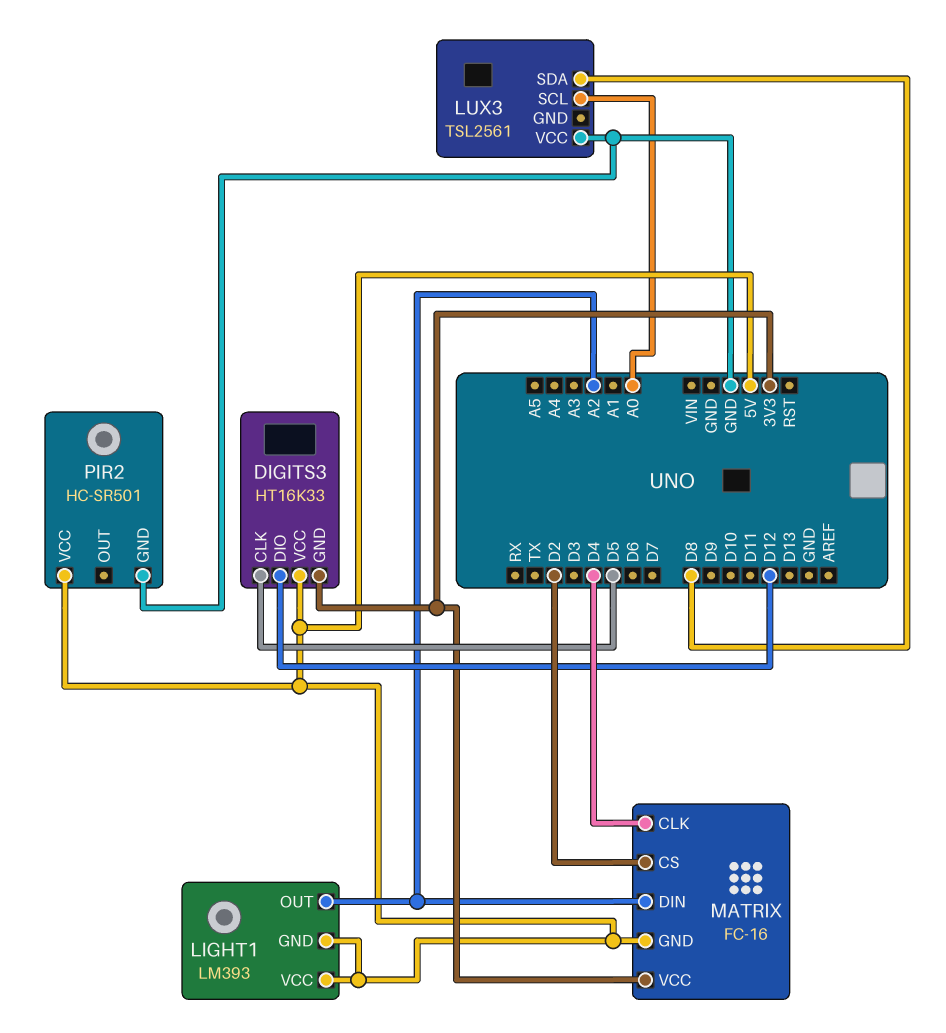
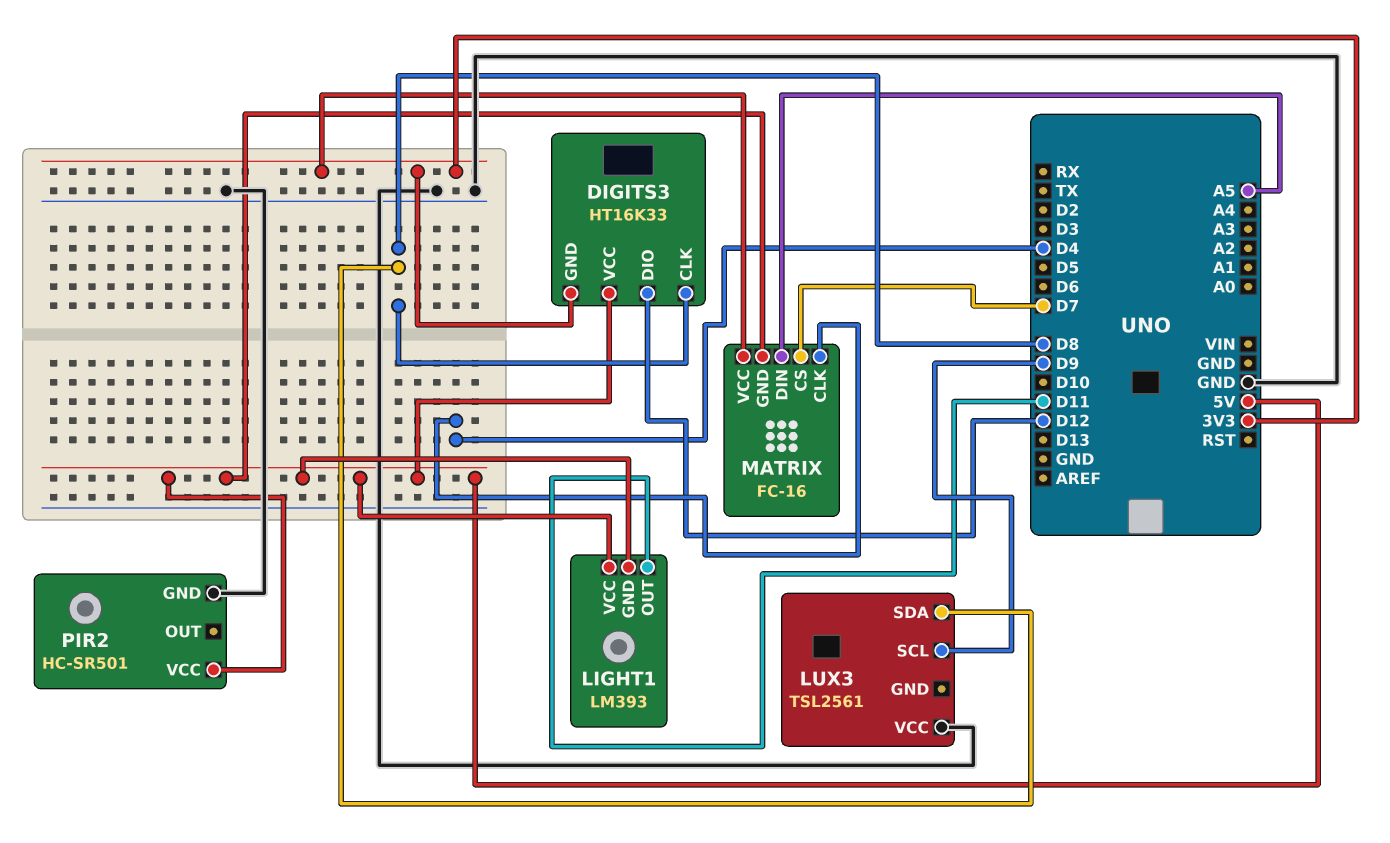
DIGITS3 pin CLK: D5 -> D8
LIGHT1 pin OUT: A2 -> D11
LUX3 pin SCL: A0 -> D9
MATRIX pin CS: D2 -> D7
MATRIX pin DIN: A2 -> A5

